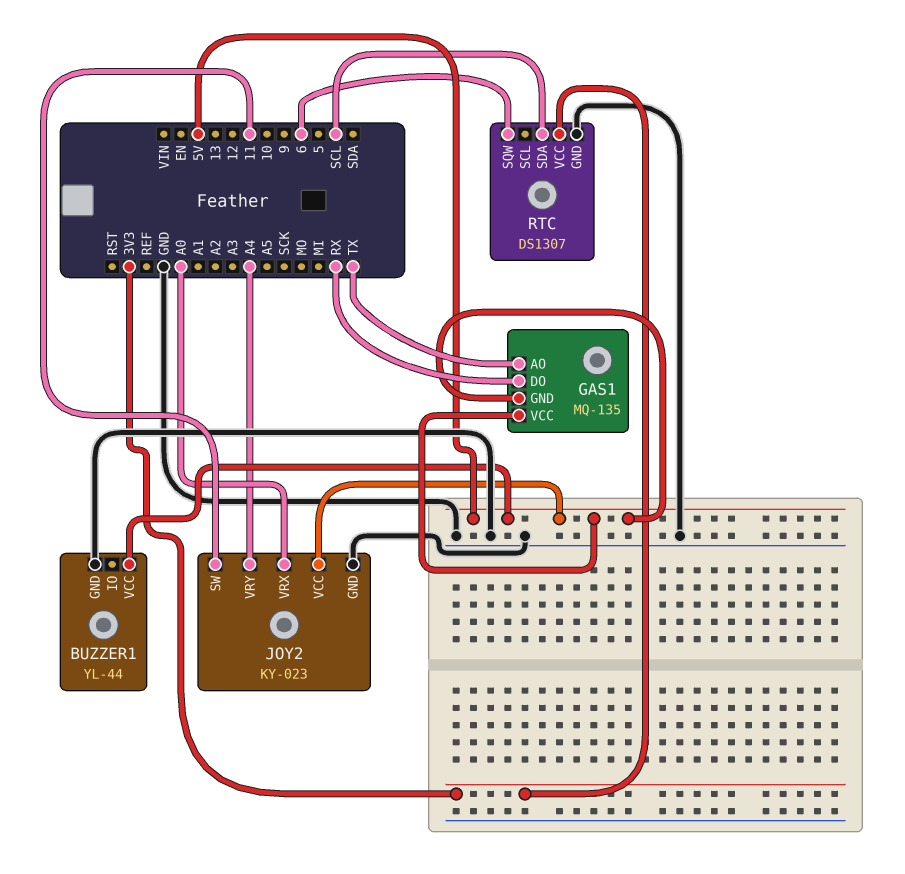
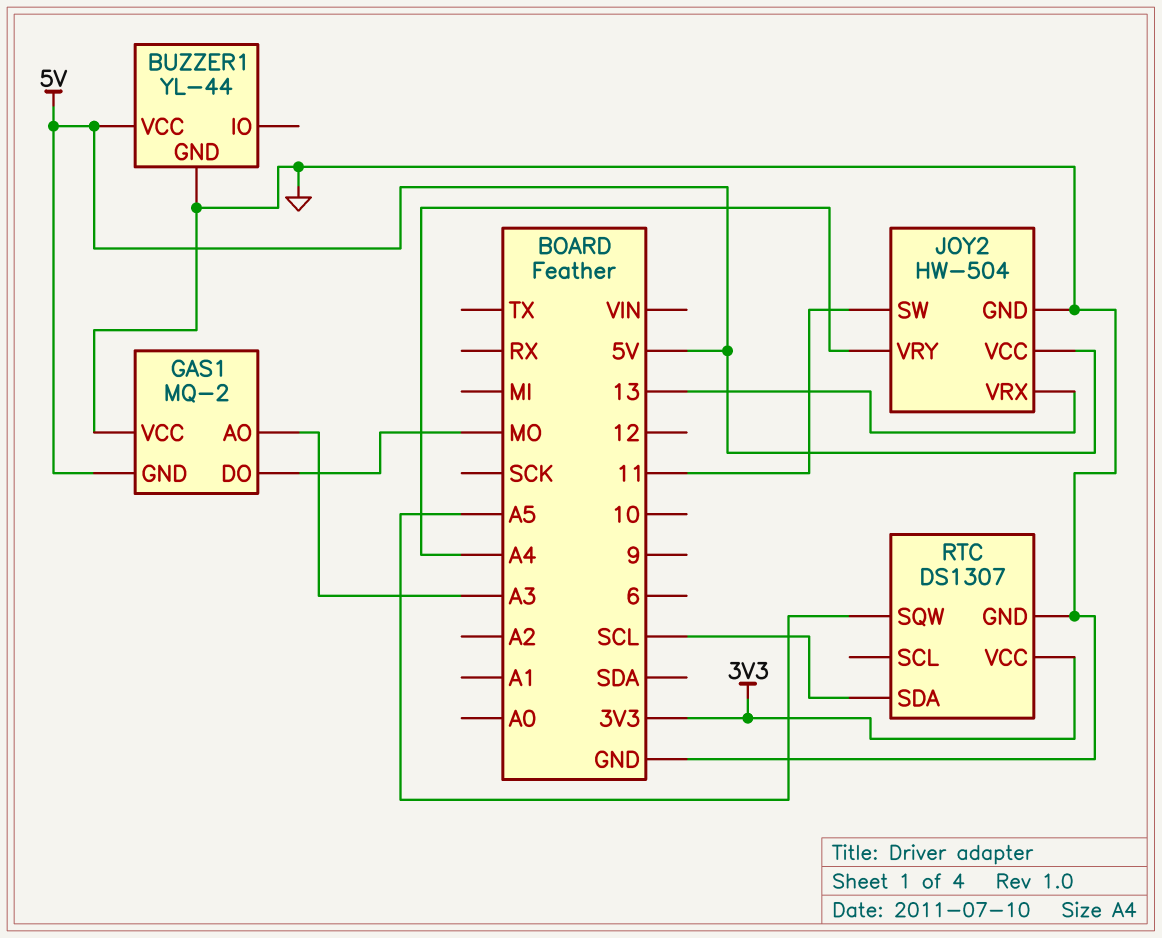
GAS1: MQ-135 -> MQ-2
GAS1 pin AO: TX -> A3
GAS1 pin DO: RX -> MO
GAS1 pin VCC: 5V -> GND
JOY2: KY-023 -> HW-504
JOY2 pin VRX: A0 -> 13
RTC pin SQW: 6 -> A5

